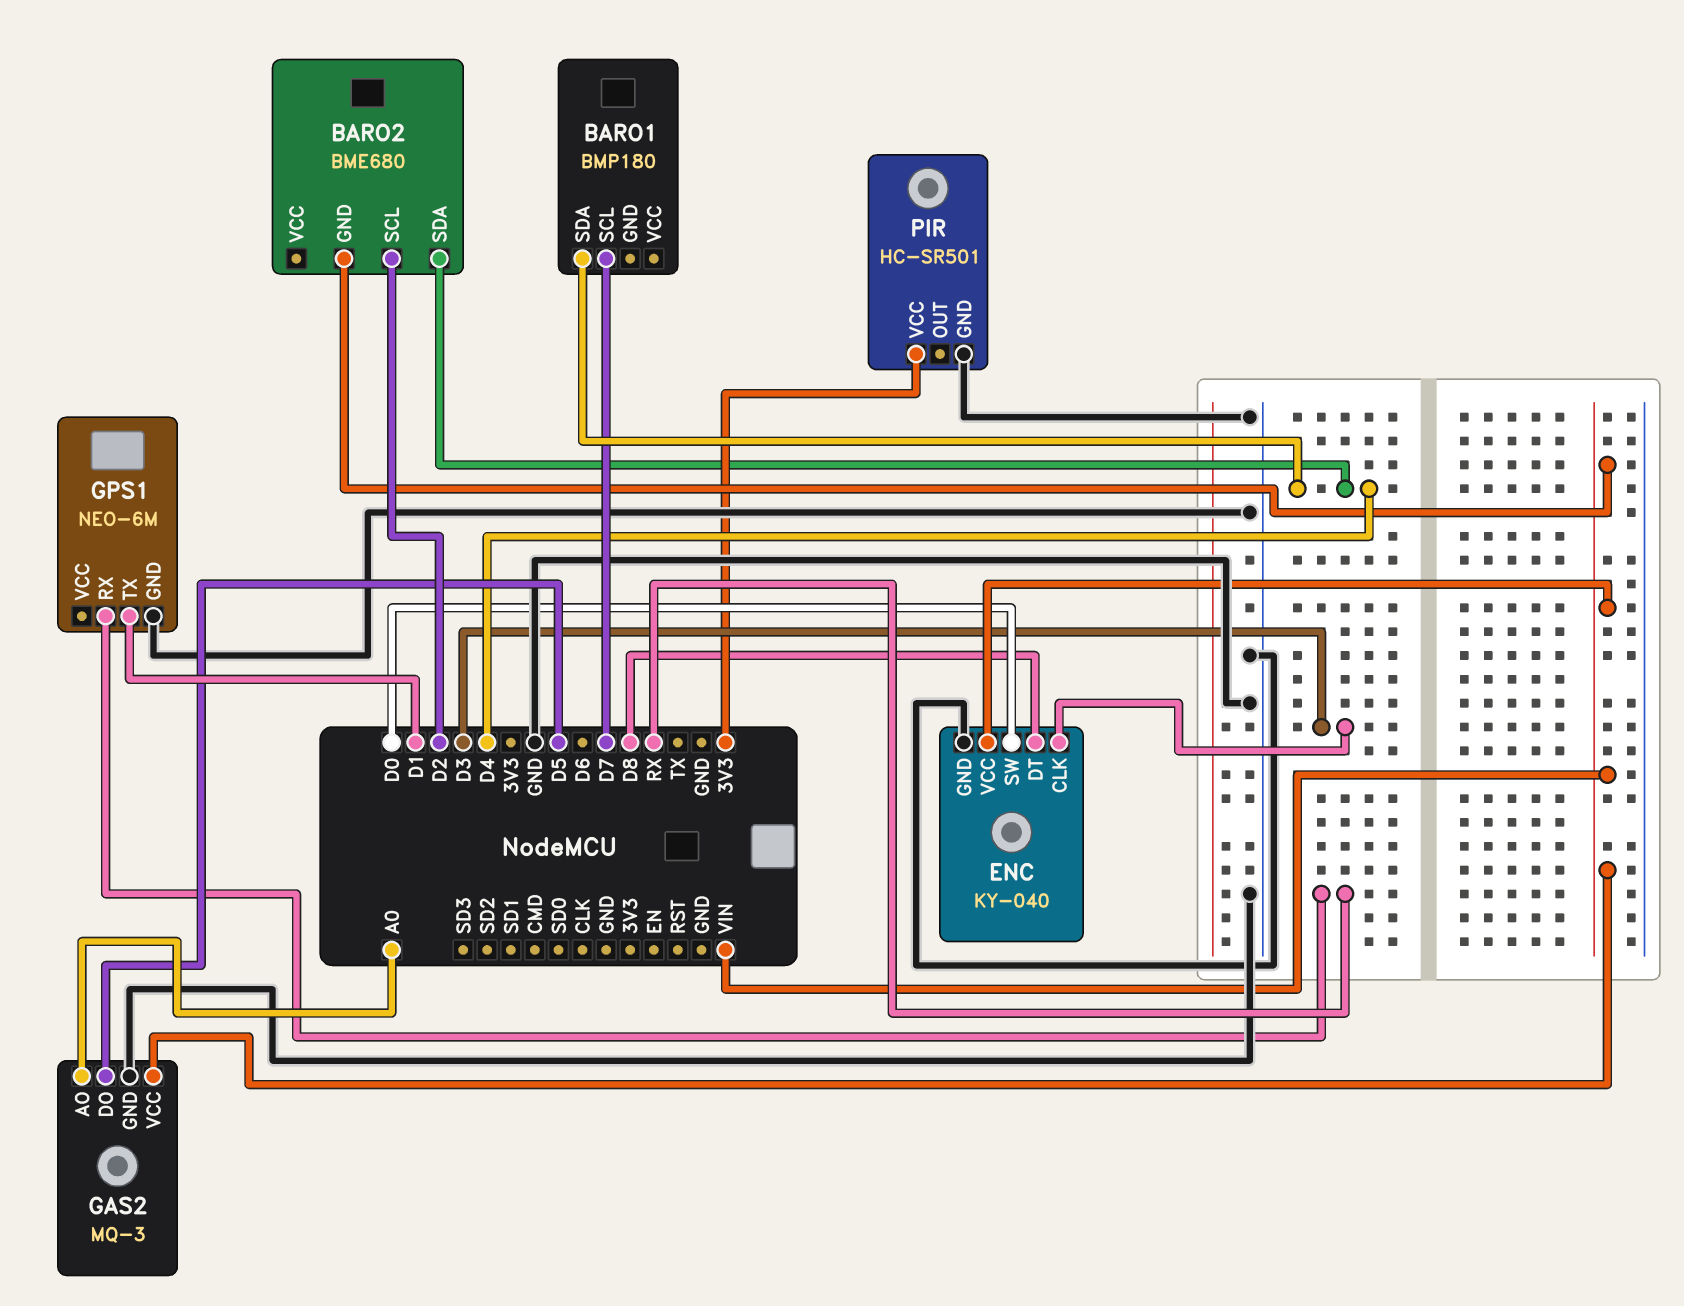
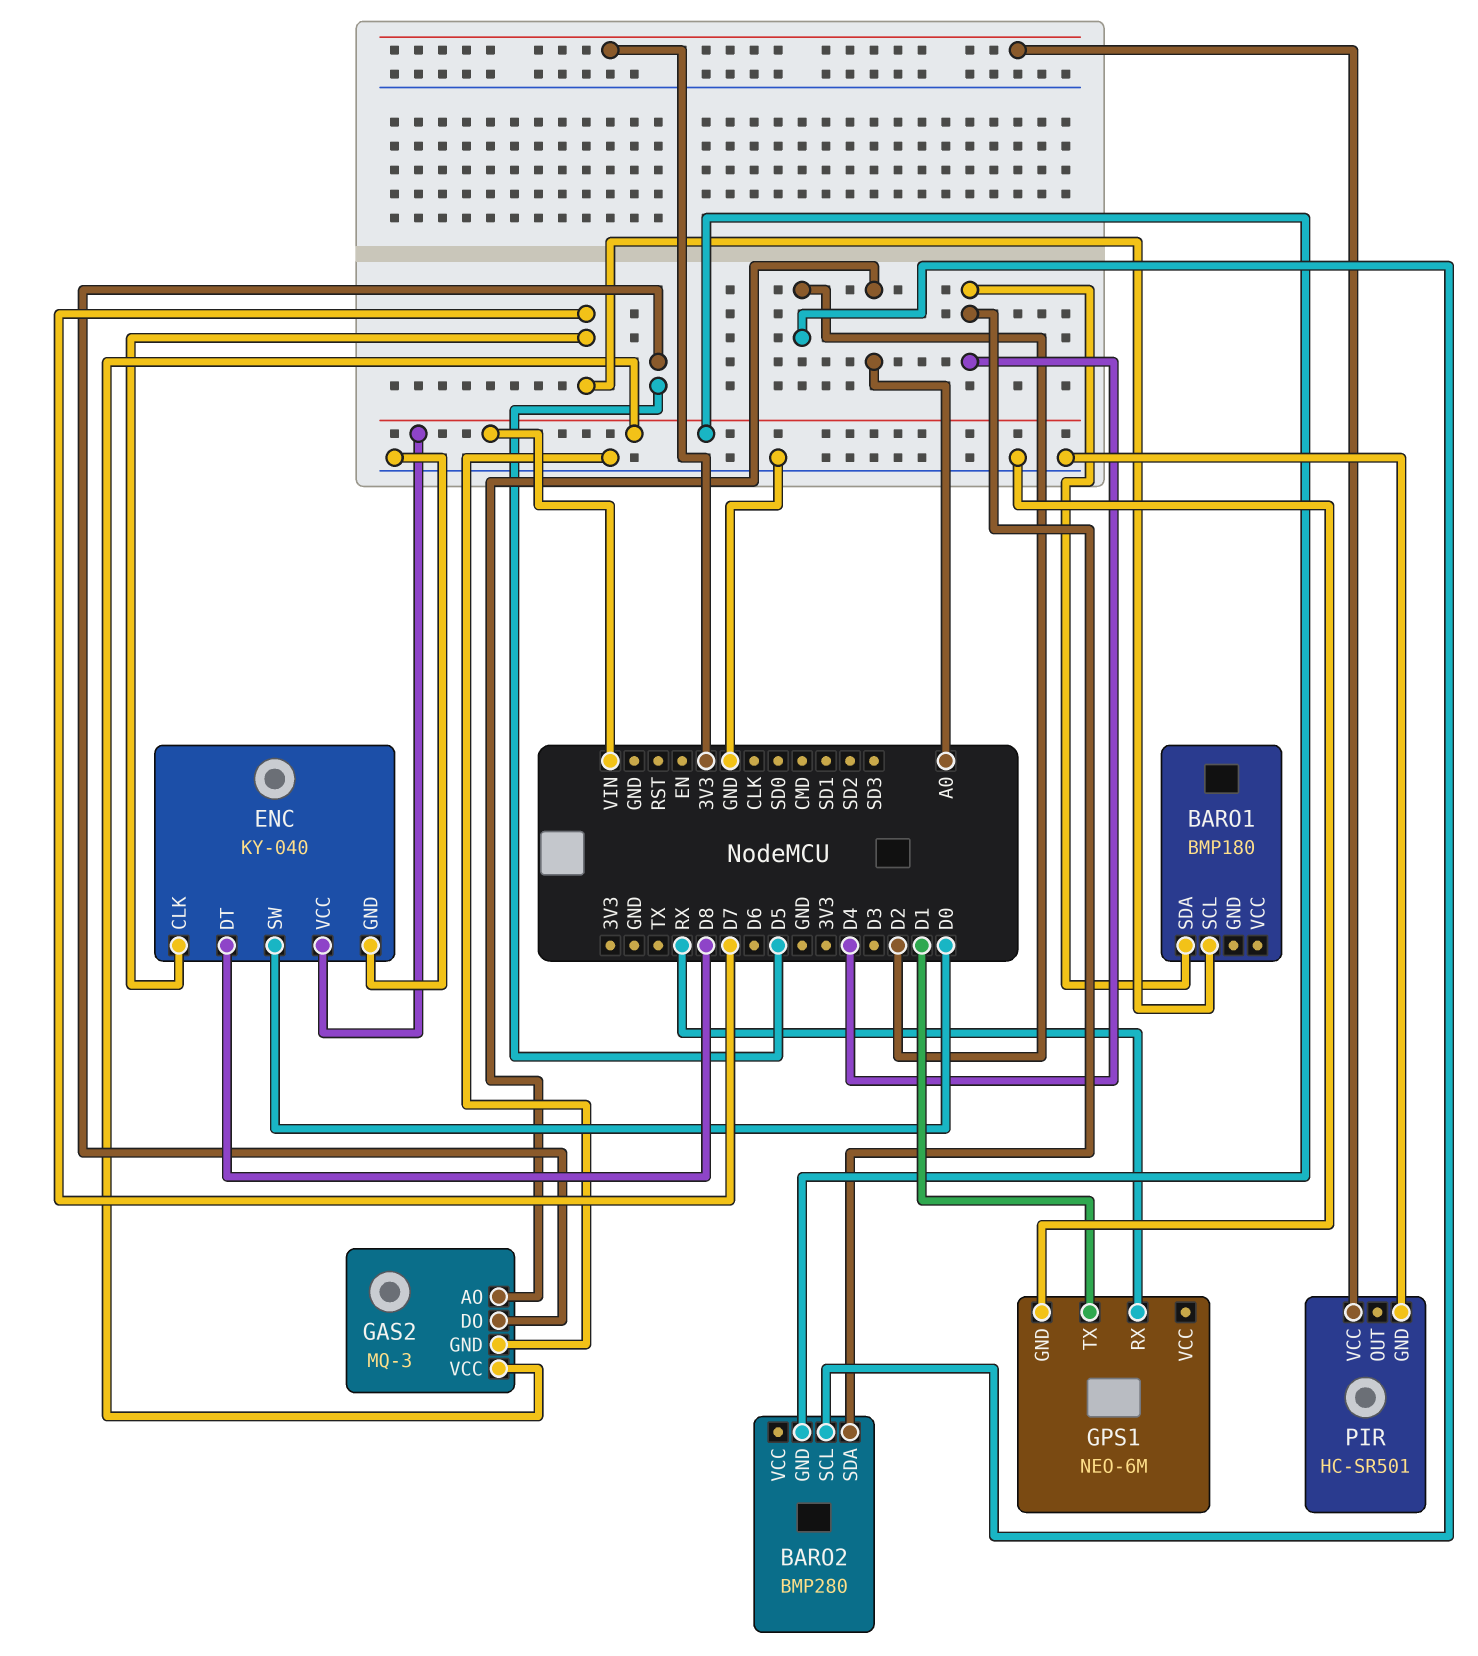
BARO2: BME680 -> BMP280
ENC pin CLK: D3 -> D7

